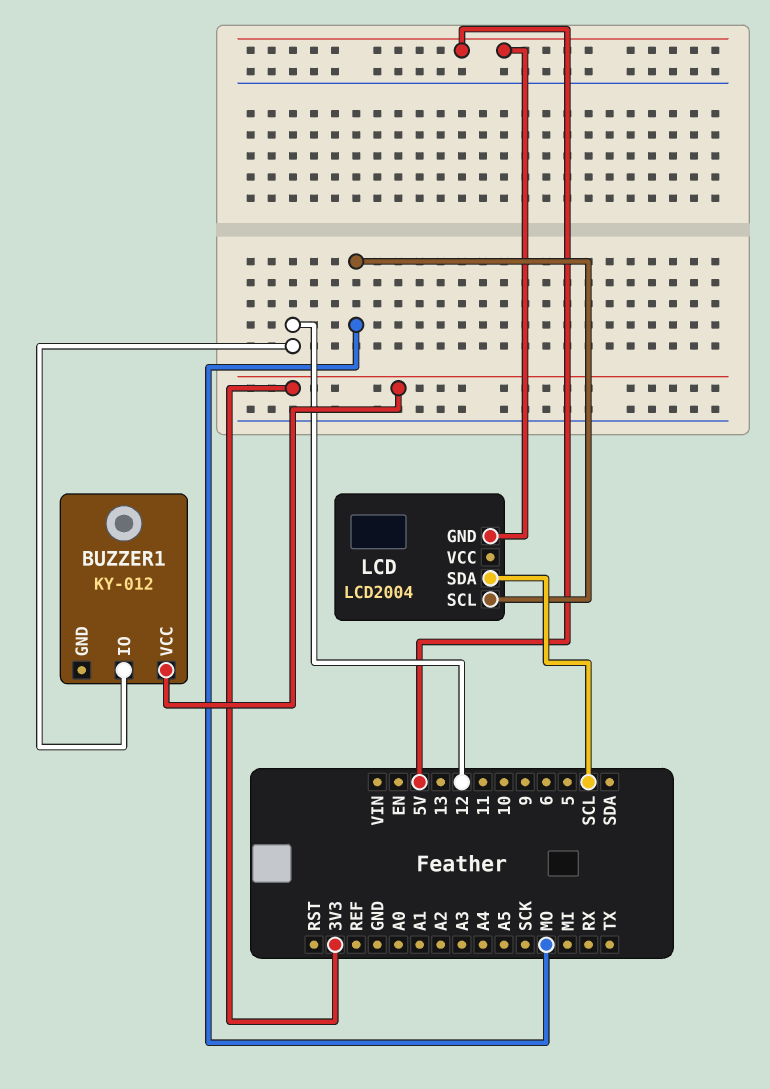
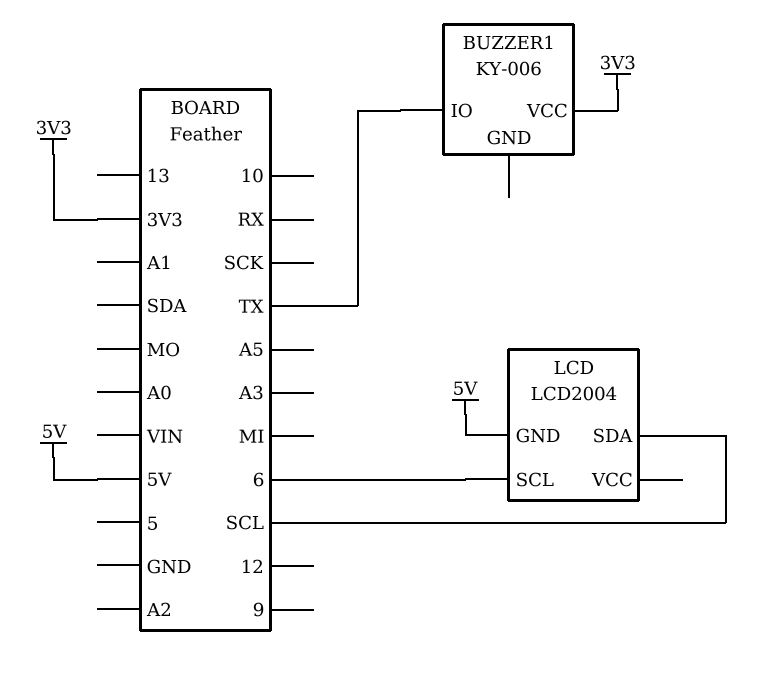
BUZZER1: KY-012 -> KY-006
BUZZER1 pin IO: 12 -> TX
LCD pin SCL: MO -> 6

